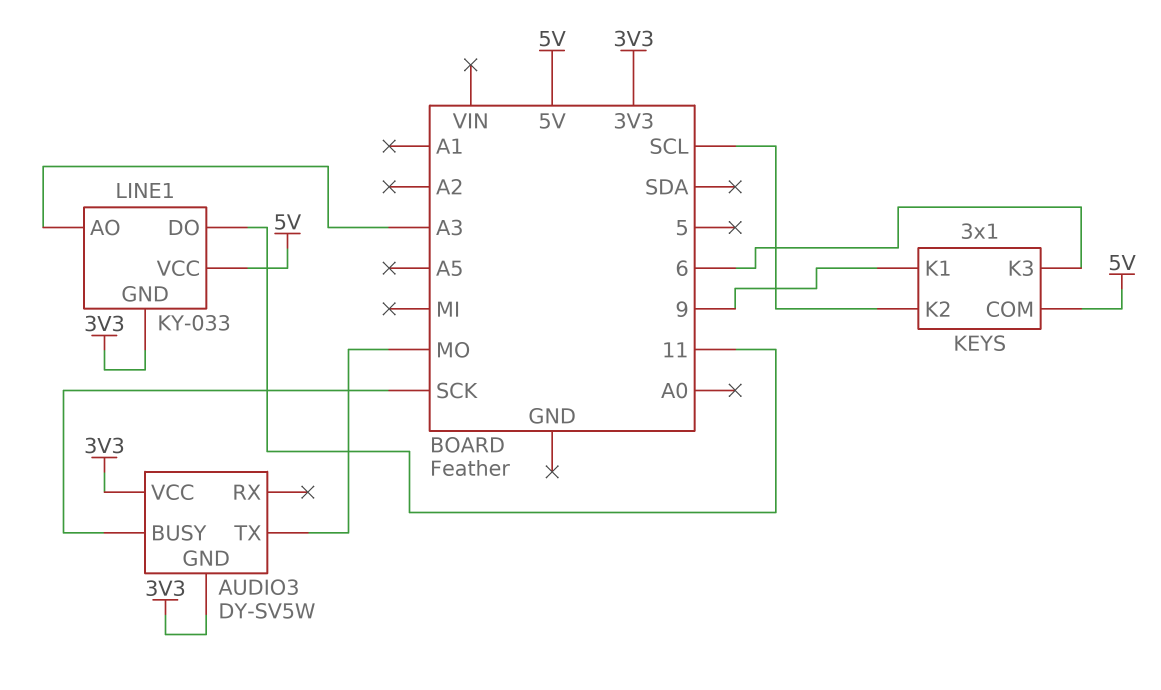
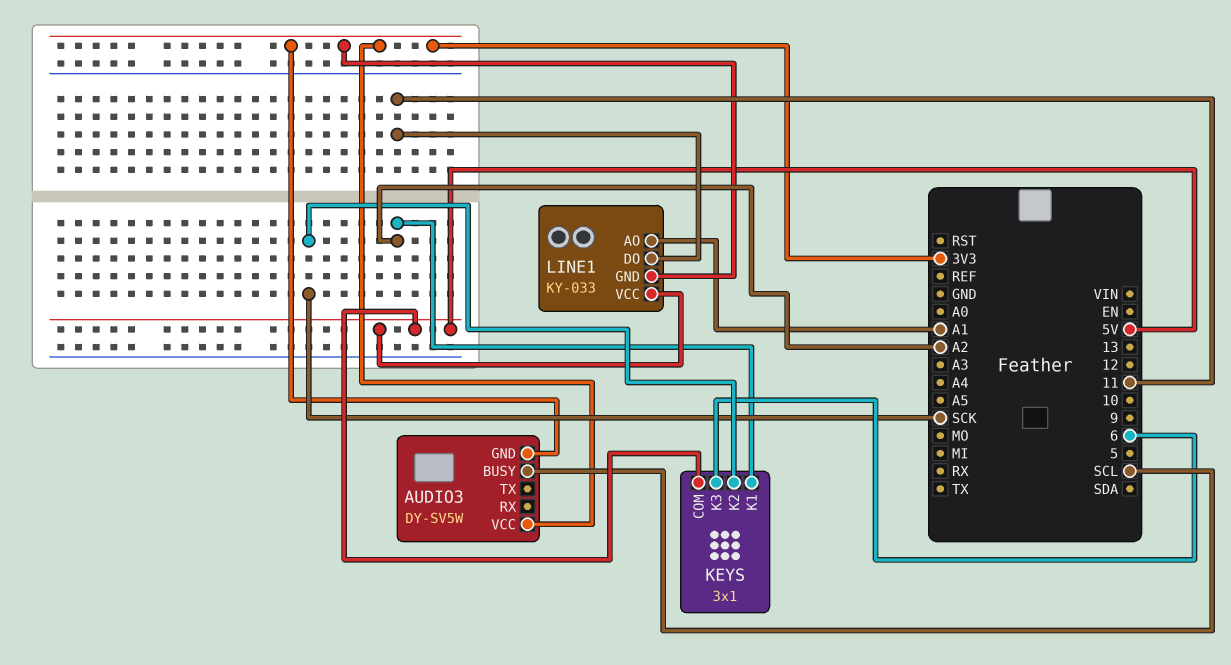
AUDIO3 pin BUSY: SCK -> SCL
AUDIO3 pin TX: MO -> none
KEYS pin K1: 9 -> A2
KEYS pin K2: SCL -> SCK
LINE1 pin AO: A3 -> A1

